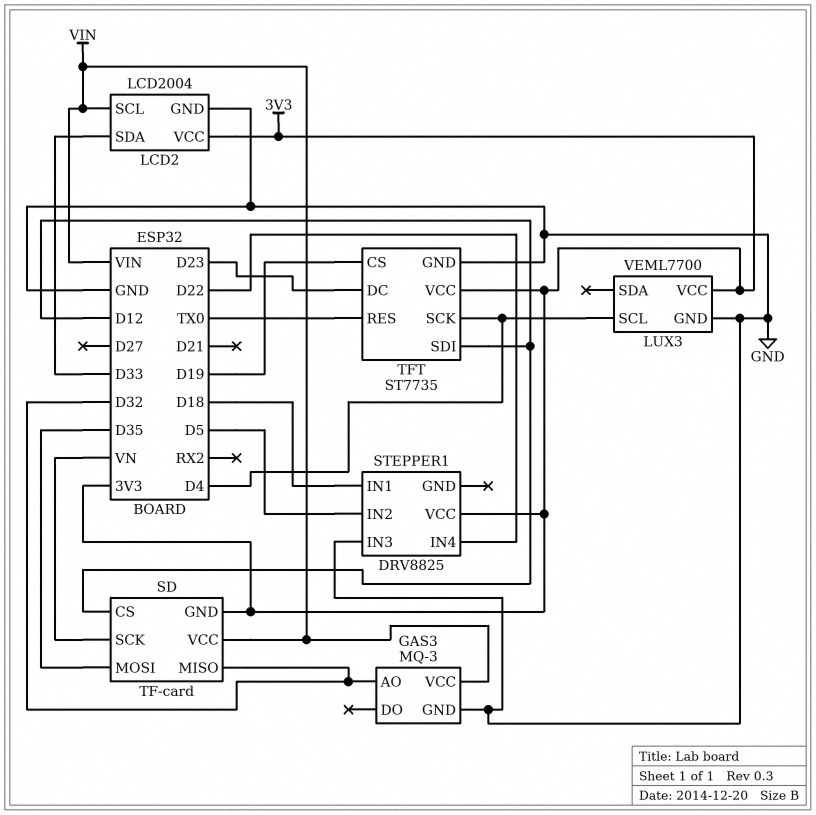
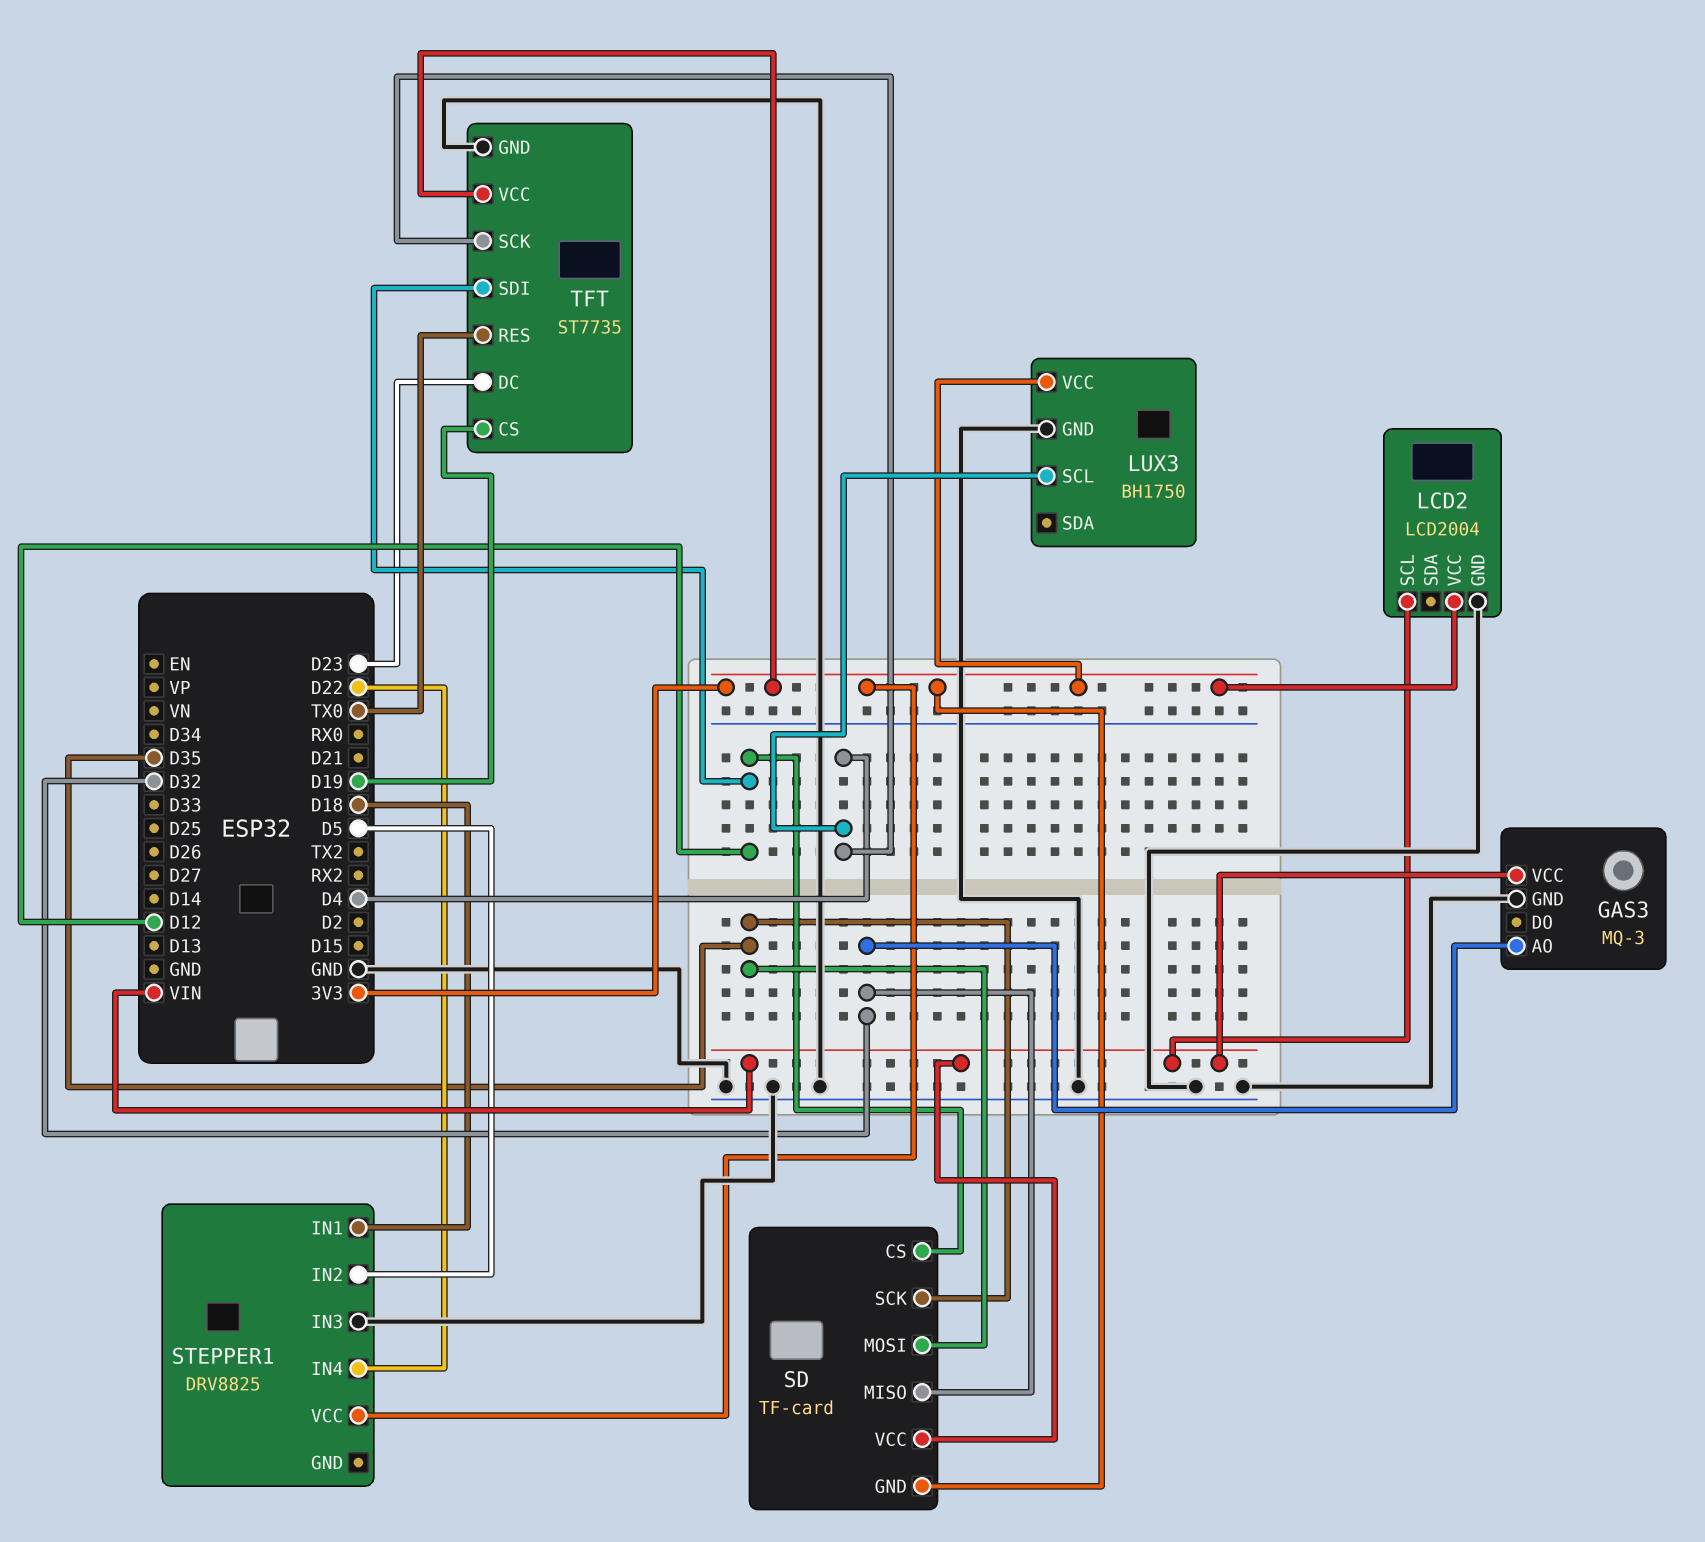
LCD2 pin SDA: D33 -> none
LUX3: VEML7700 -> BH1750
SD pin SCK: VN -> D35

